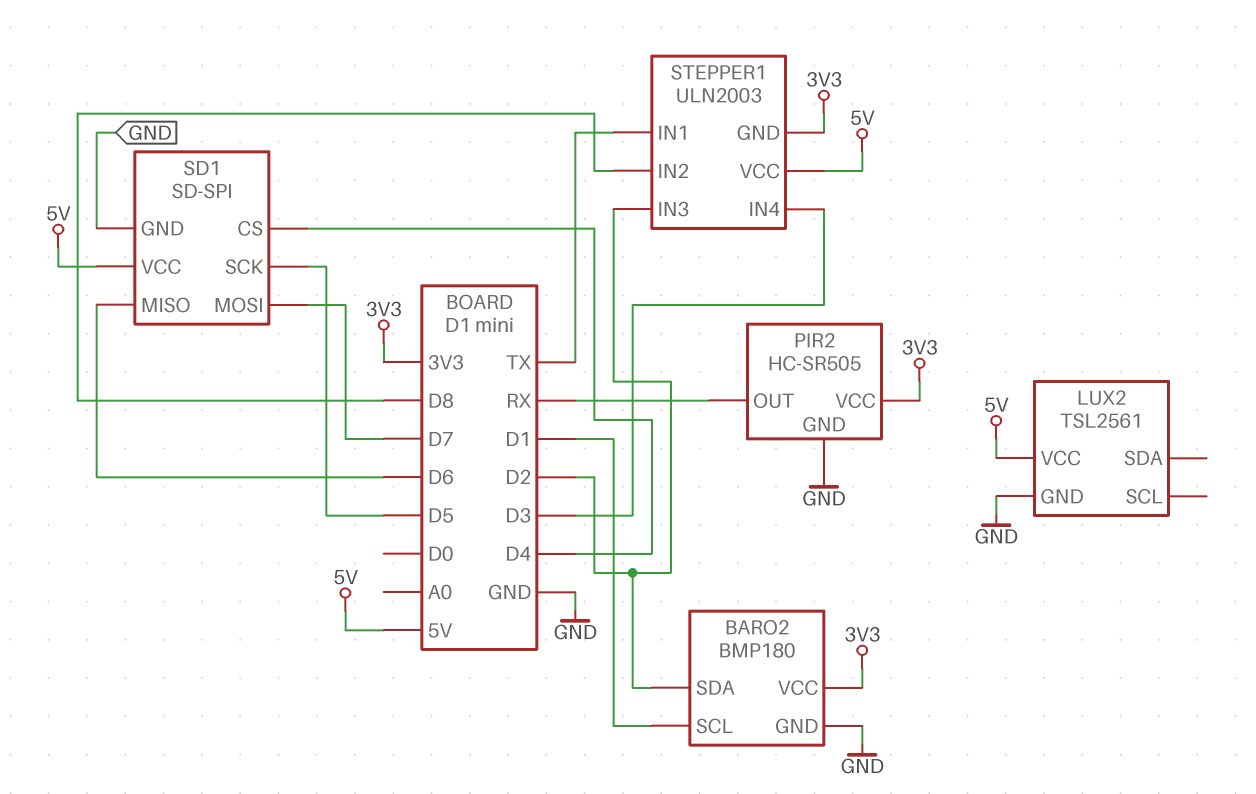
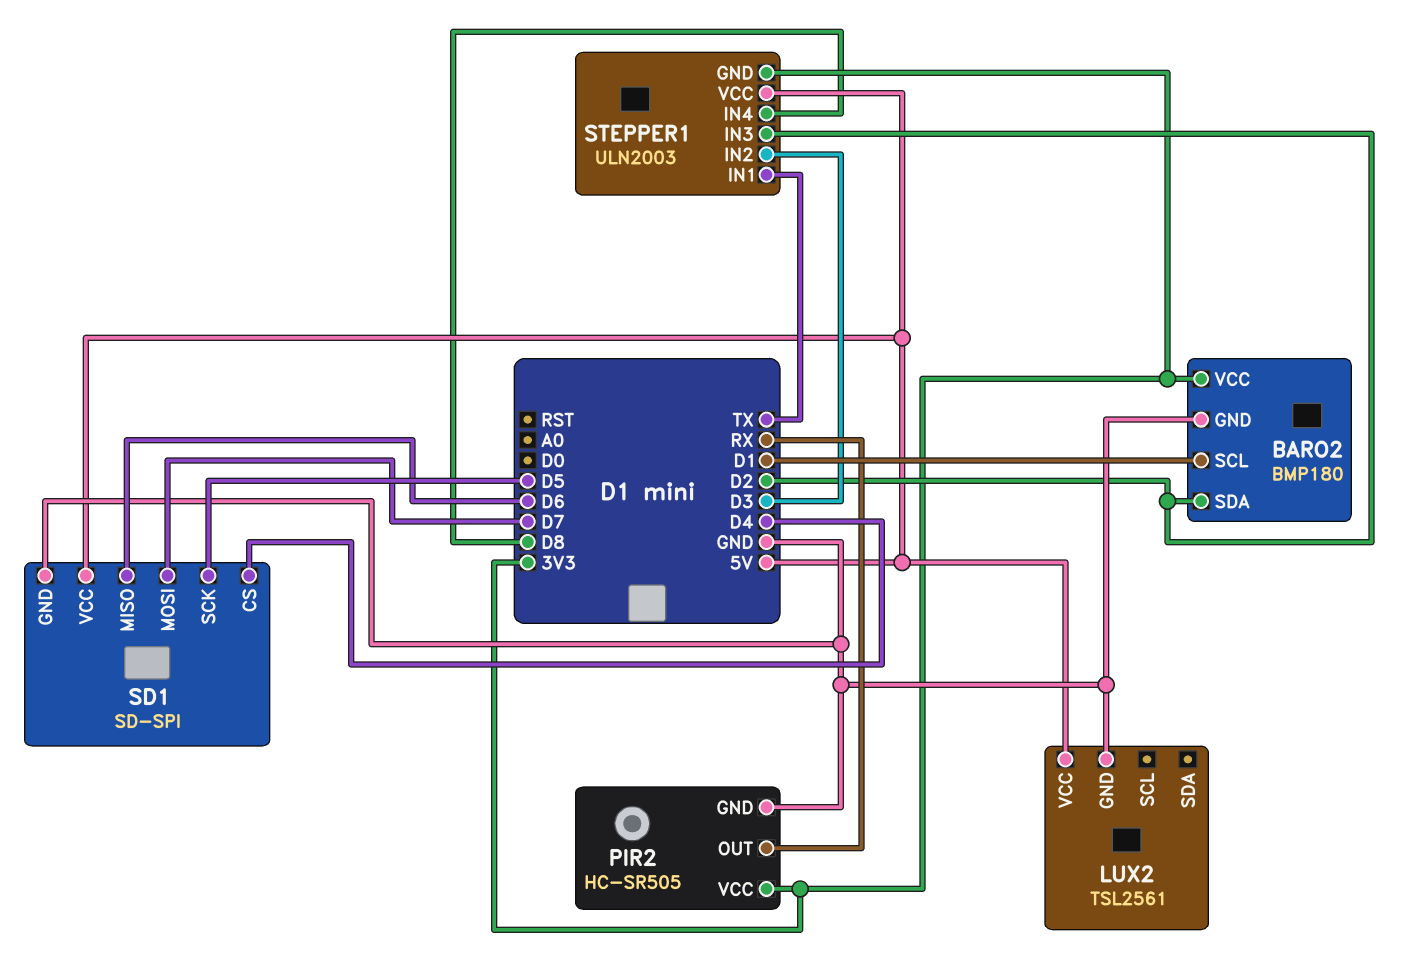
STEPPER1 pin IN2: D8 -> D3
STEPPER1 pin IN4: D3 -> D8

